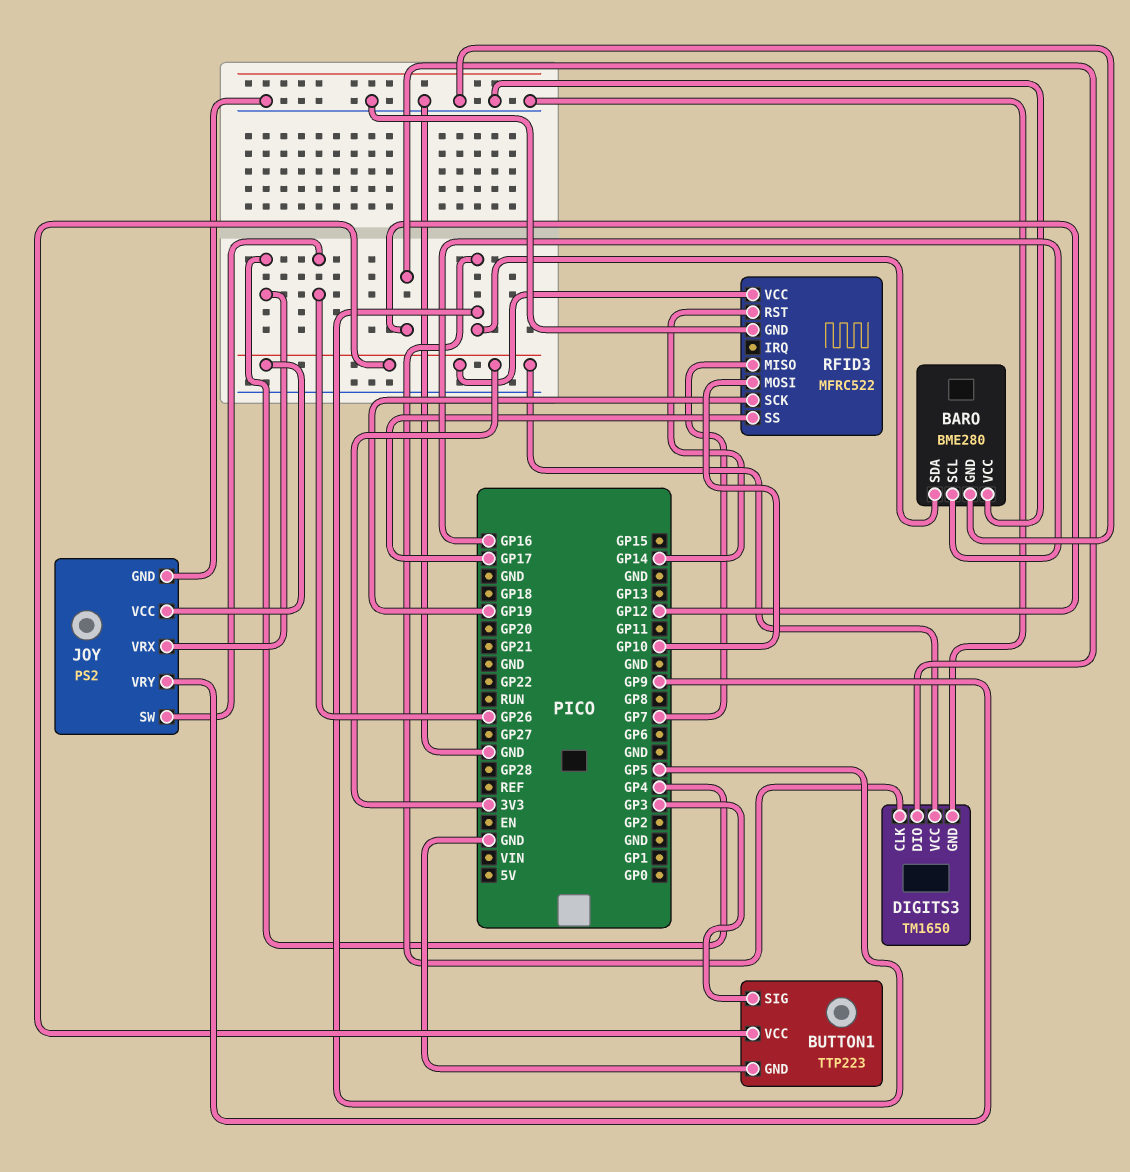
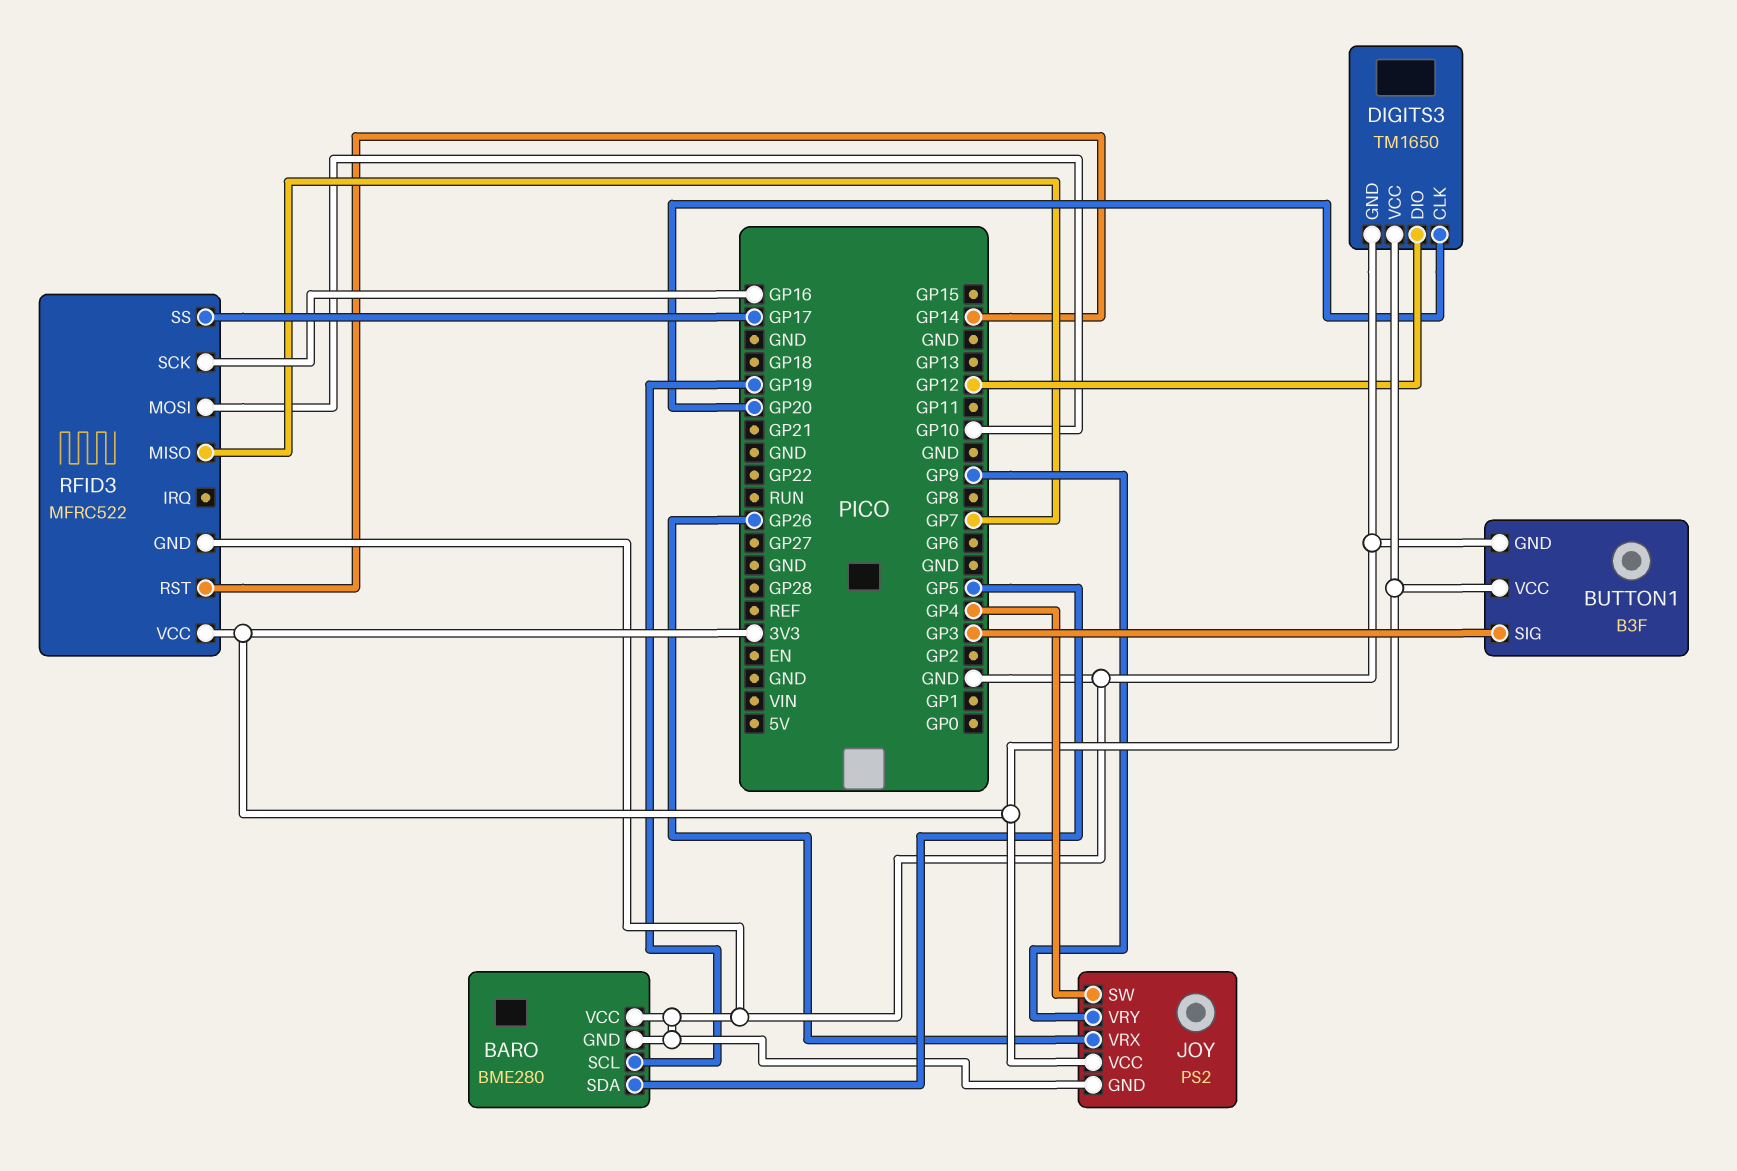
BARO pin SCL: GP16 -> GP19
BUTTON1: TTP223 -> B3F
DIGITS3 pin CLK: GP5 -> GP20
JOY pin SW: GP26 -> GP4
JOY pin VRX: GP4 -> GP26
RFID3 pin SCK: GP19 -> GP16

